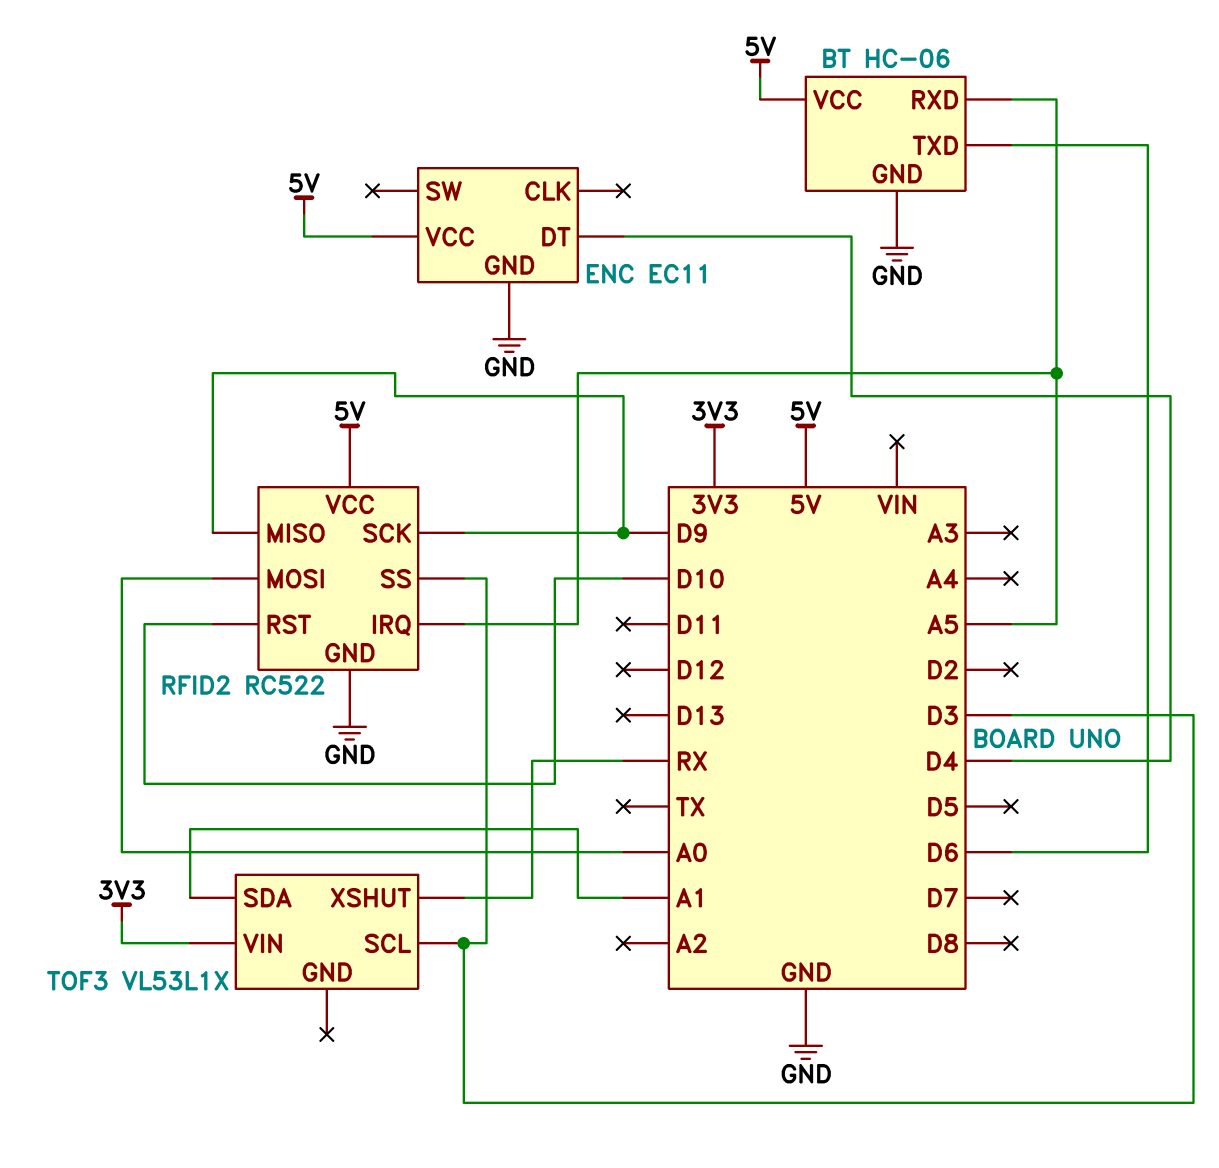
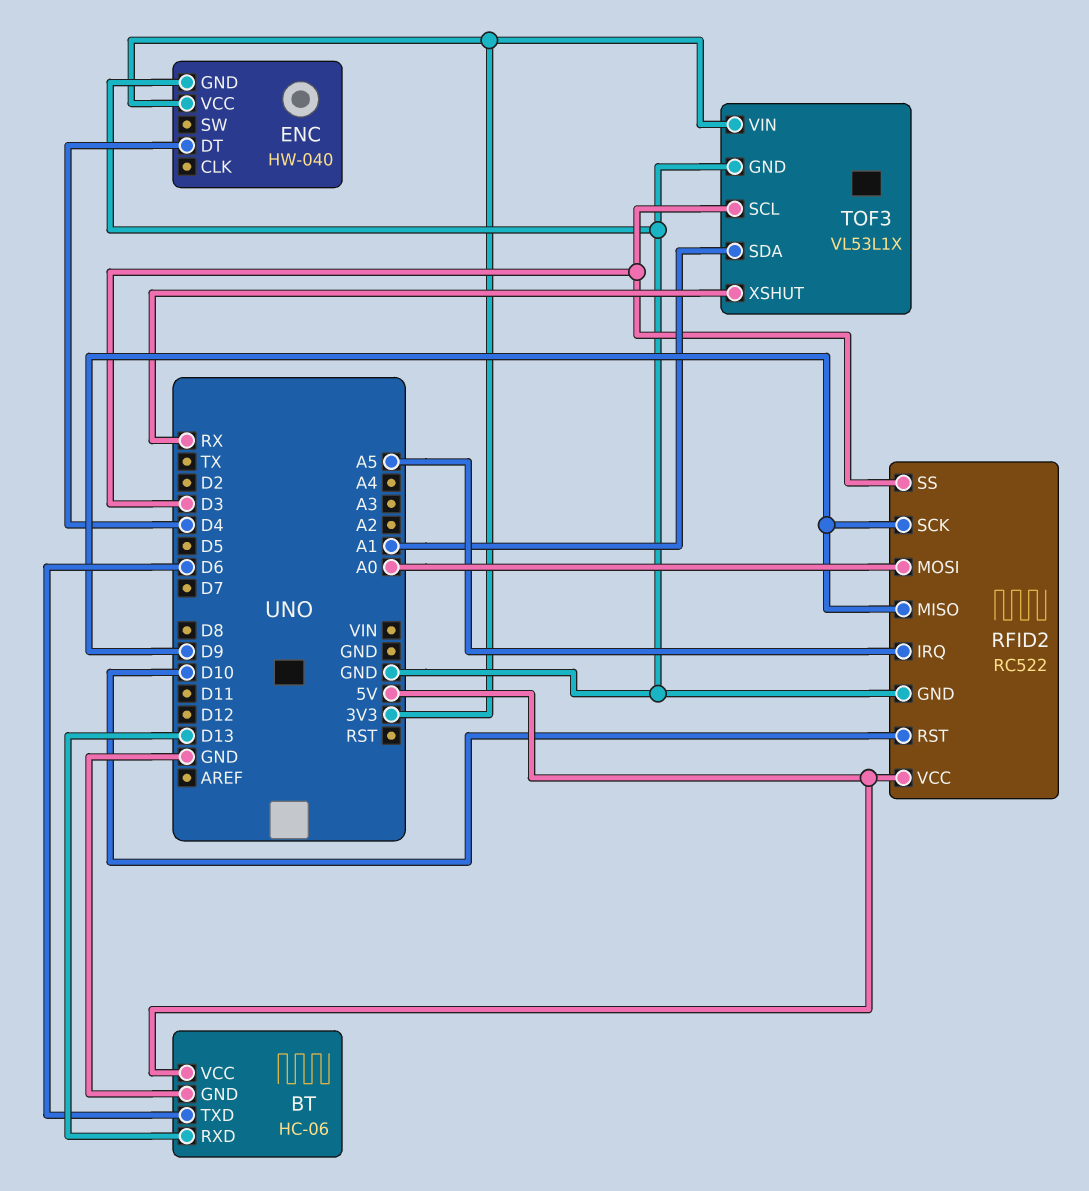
BT pin RXD: A5 -> D13
ENC: EC11 -> HW-040
ENC pin VCC: 5V -> 3V3
TOF3 pin GND: none -> GND

